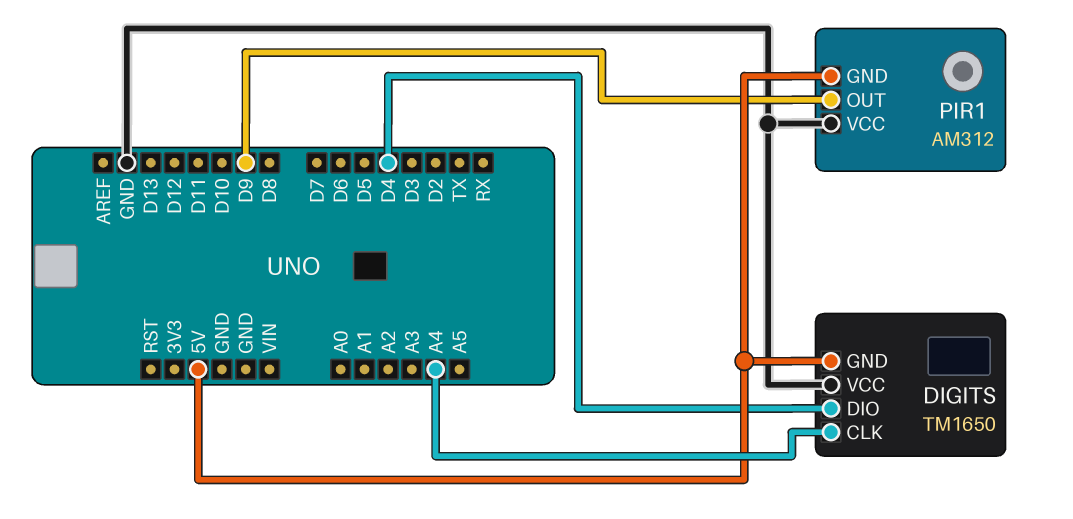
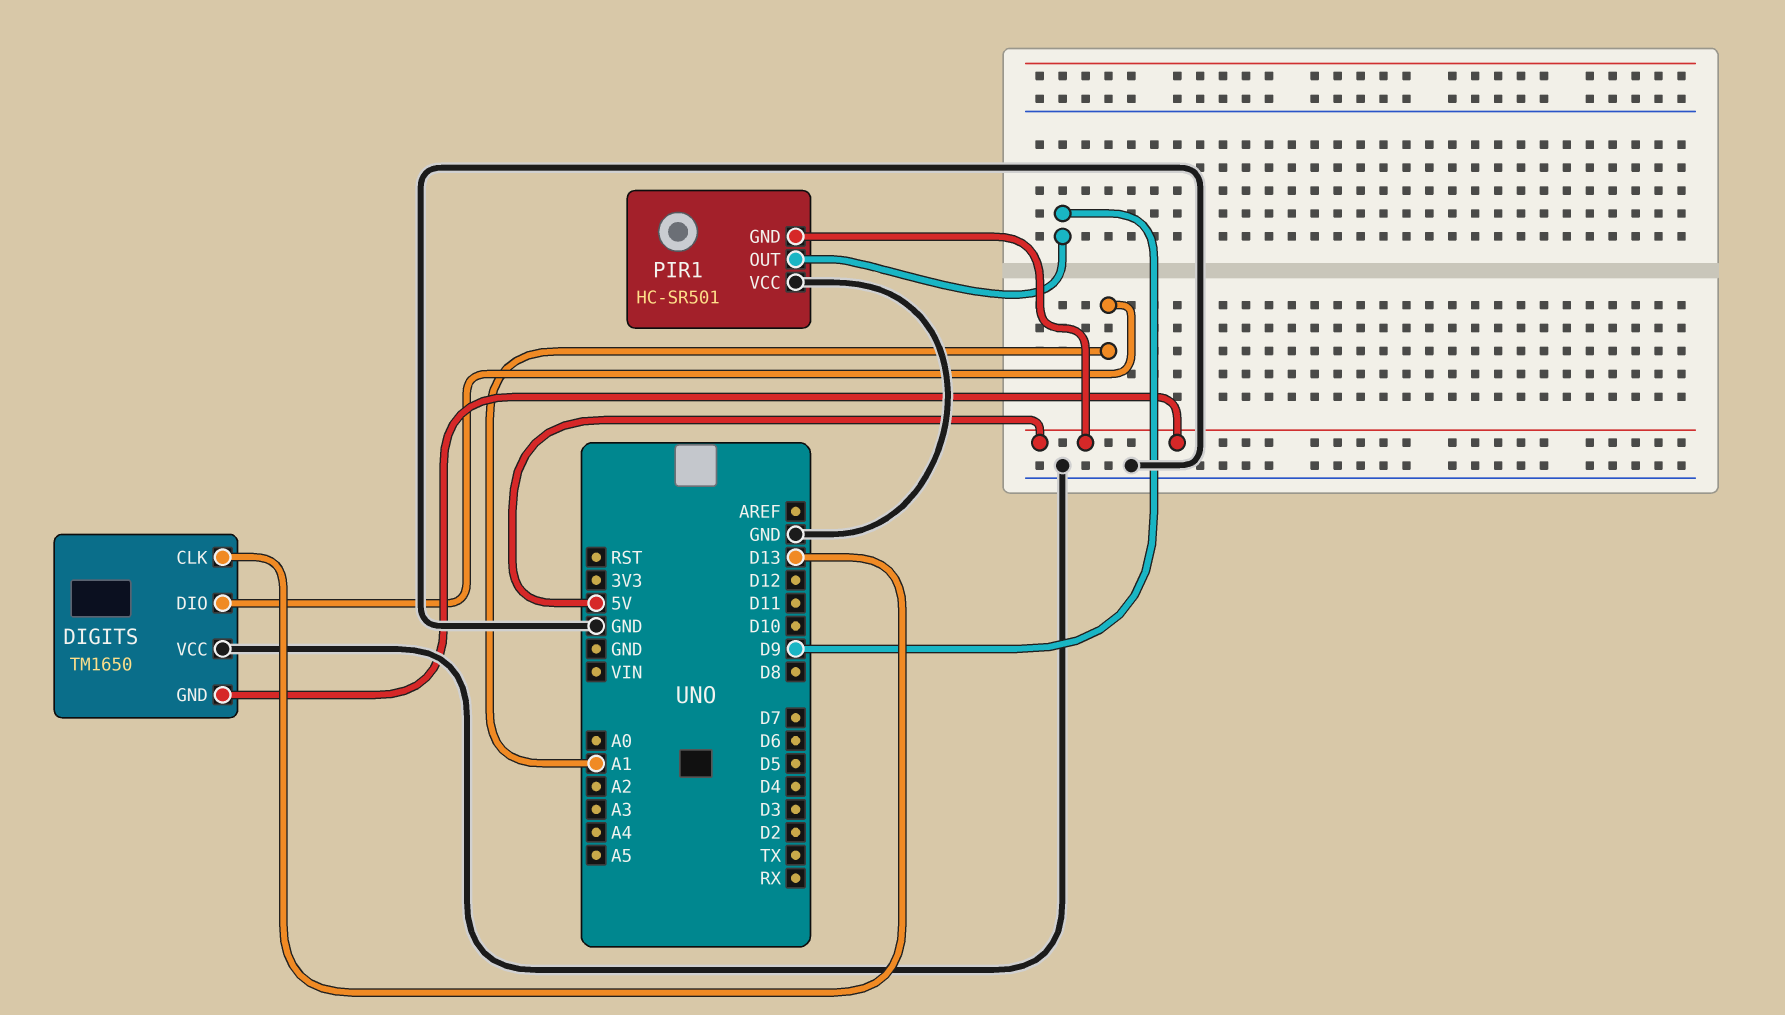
DIGITS pin CLK: A4 -> D13
DIGITS pin DIO: D4 -> A1
PIR1: AM312 -> HC-SR501

